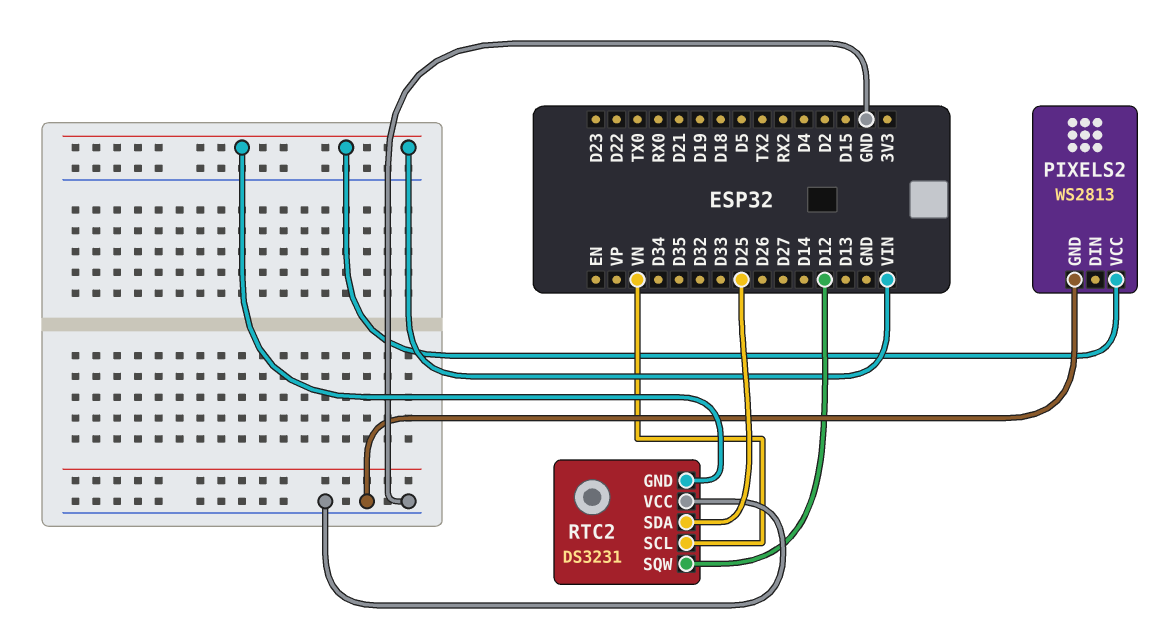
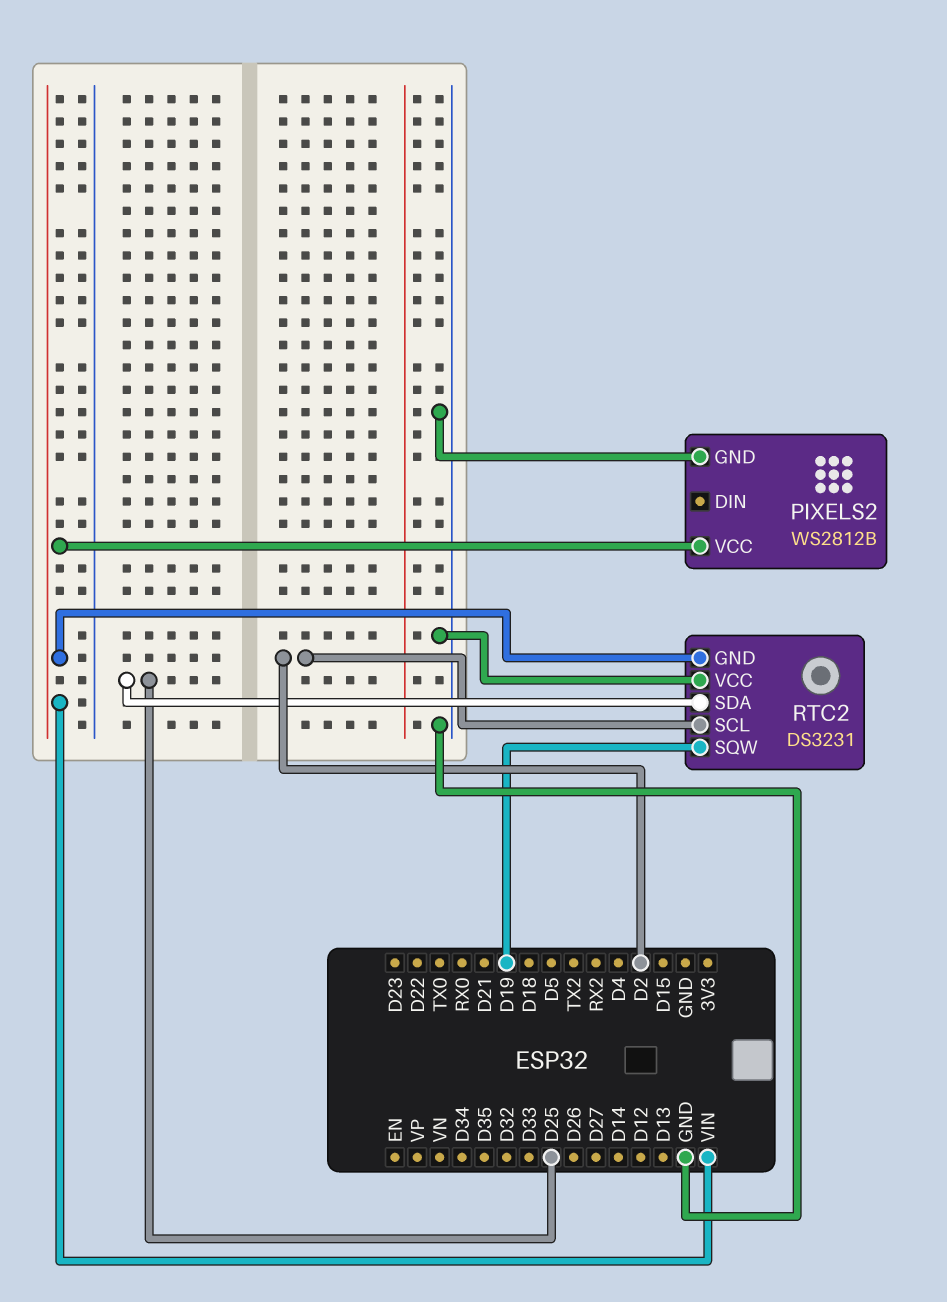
PIXELS2: WS2813 -> WS2812B
RTC2 pin SCL: VN -> D2
RTC2 pin SQW: D12 -> D19

